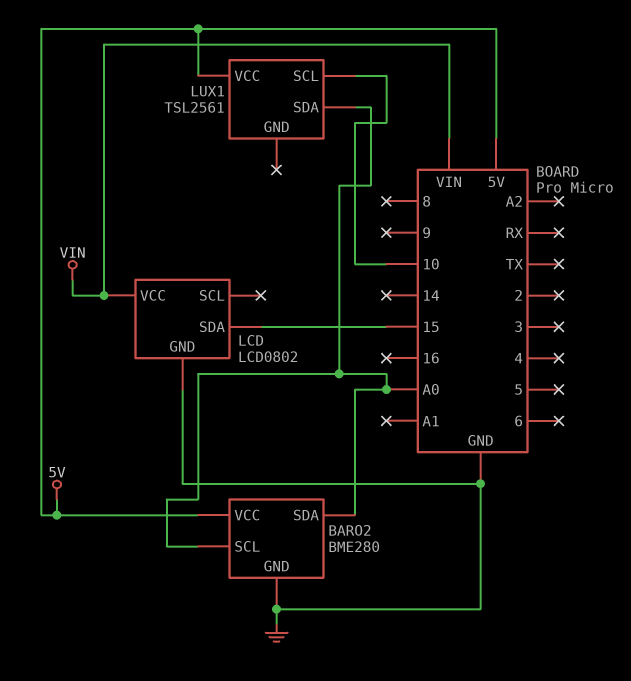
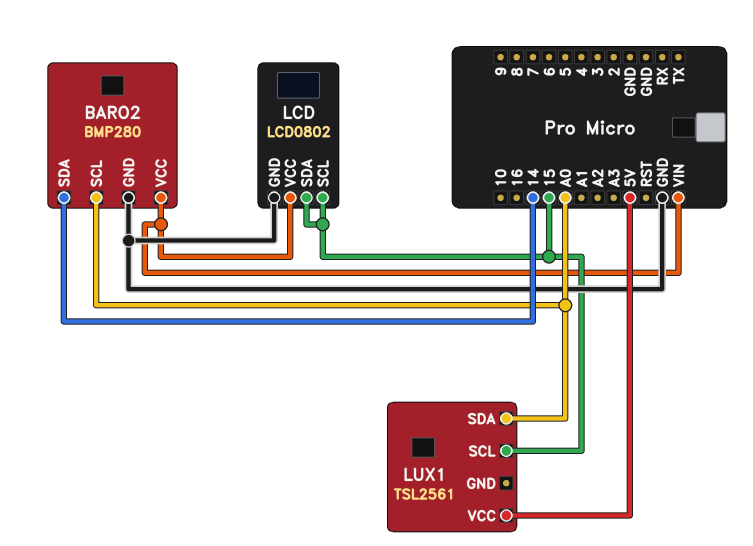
BARO2: BME280 -> BMP280
BARO2 pin SDA: A0 -> 14
BARO2 pin VCC: 5V -> VIN
LCD pin SCL: none -> 15
LUX1 pin SCL: 10 -> 15

